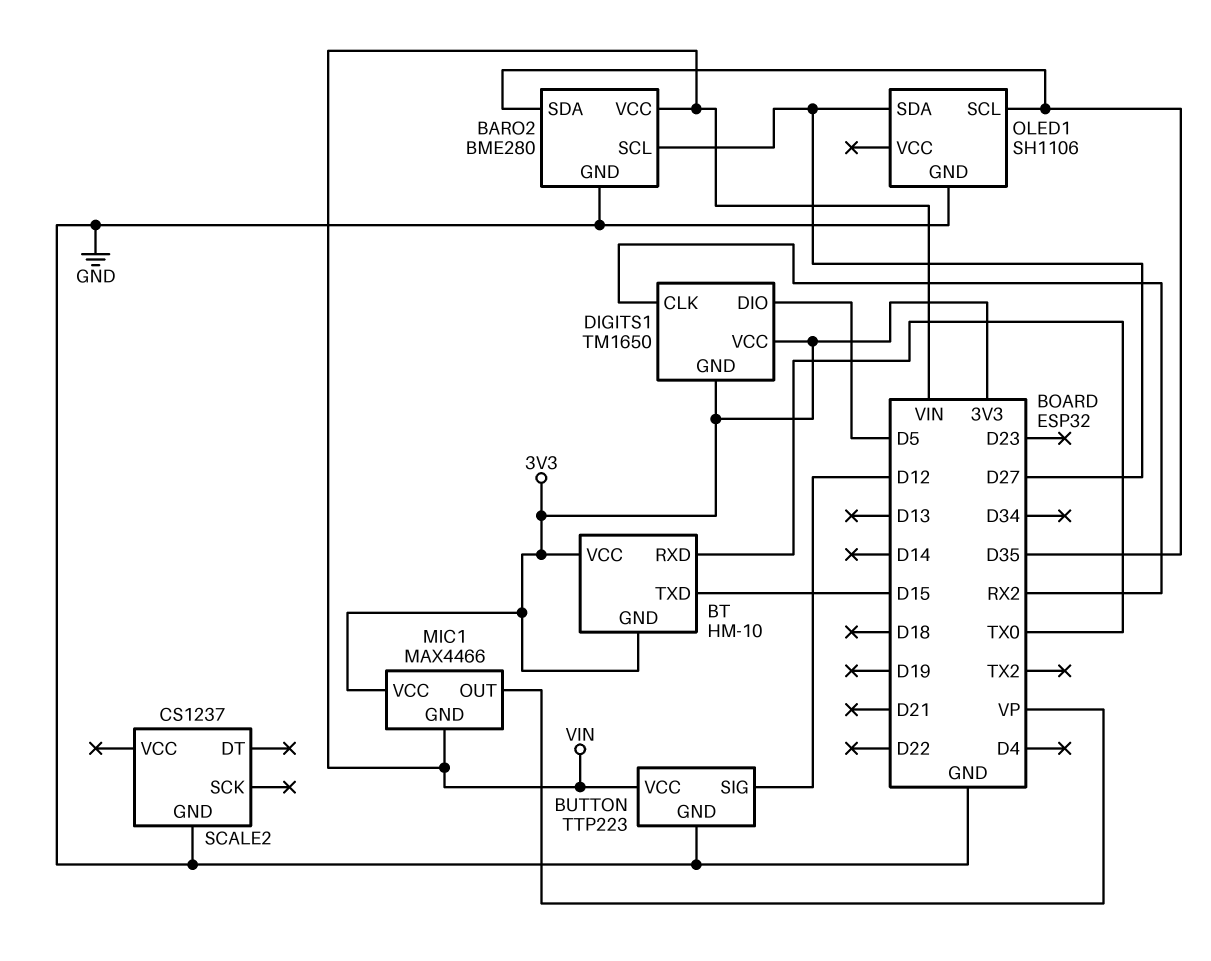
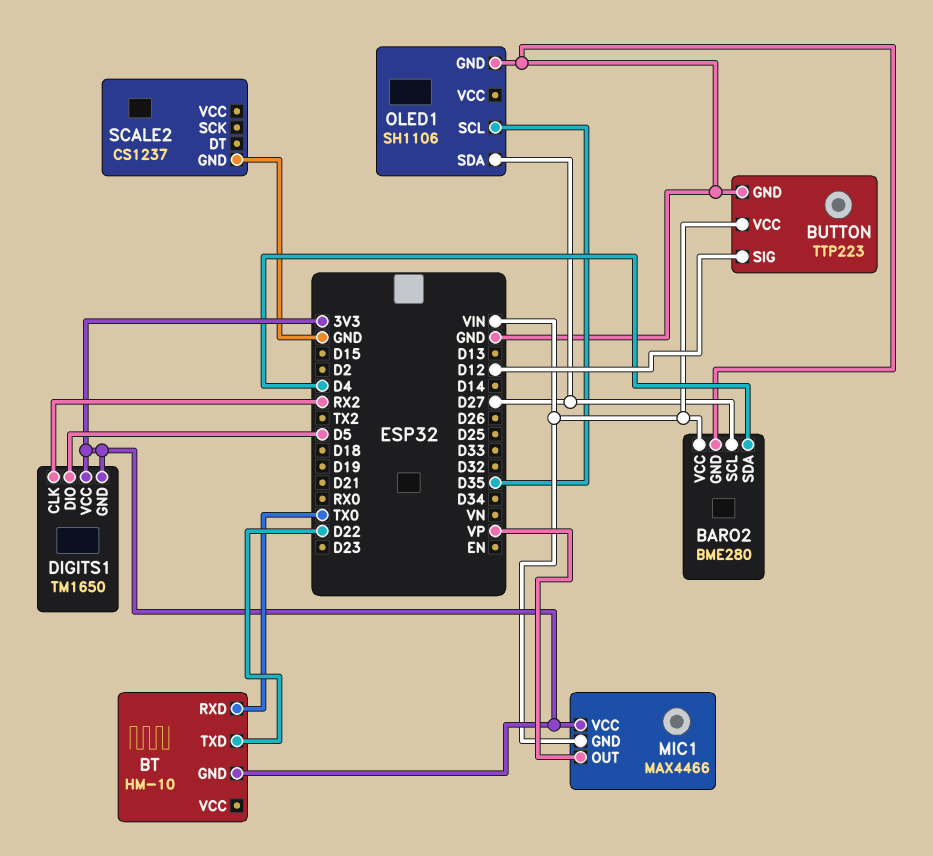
BARO2 pin SDA: D35 -> D4
BT pin TXD: D15 -> D22
BT pin VCC: 3V3 -> none

